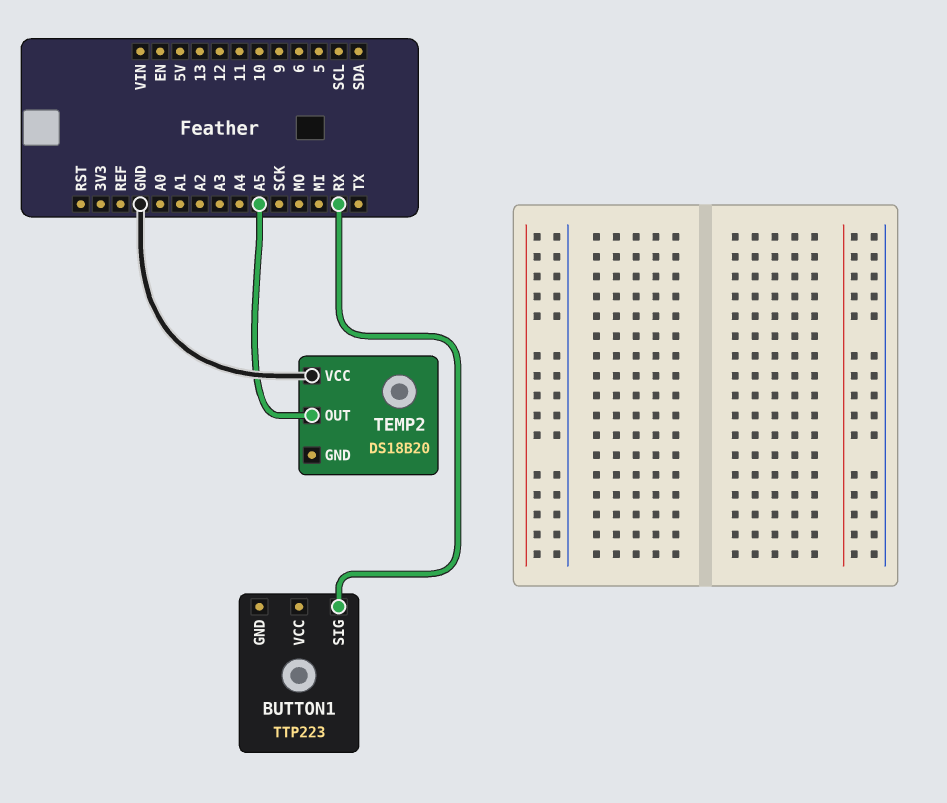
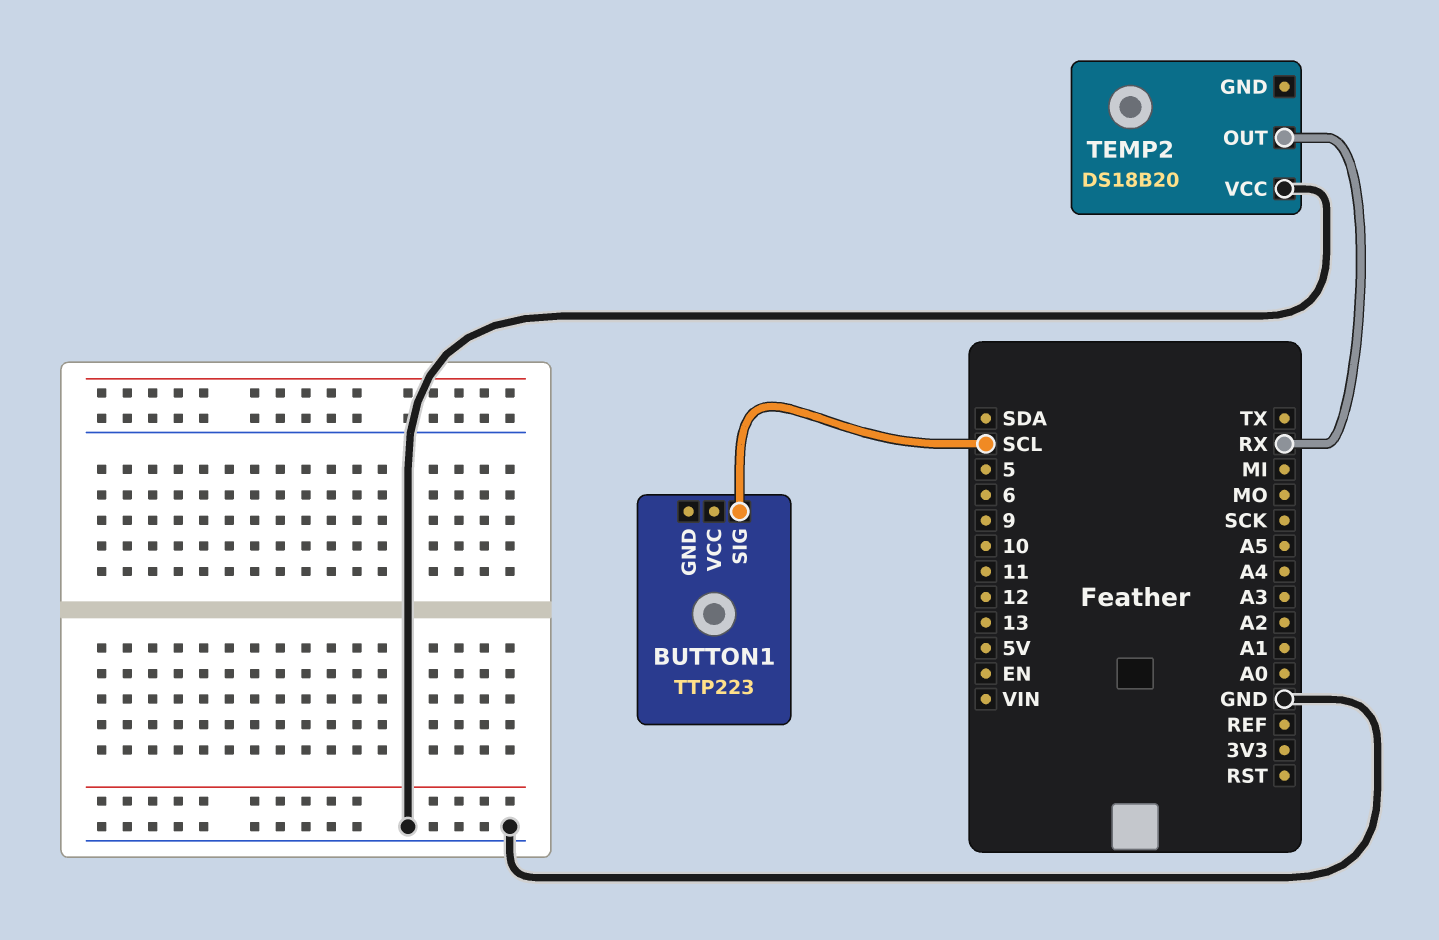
BUTTON1 pin SIG: RX -> SCL
TEMP2 pin OUT: A5 -> RX

